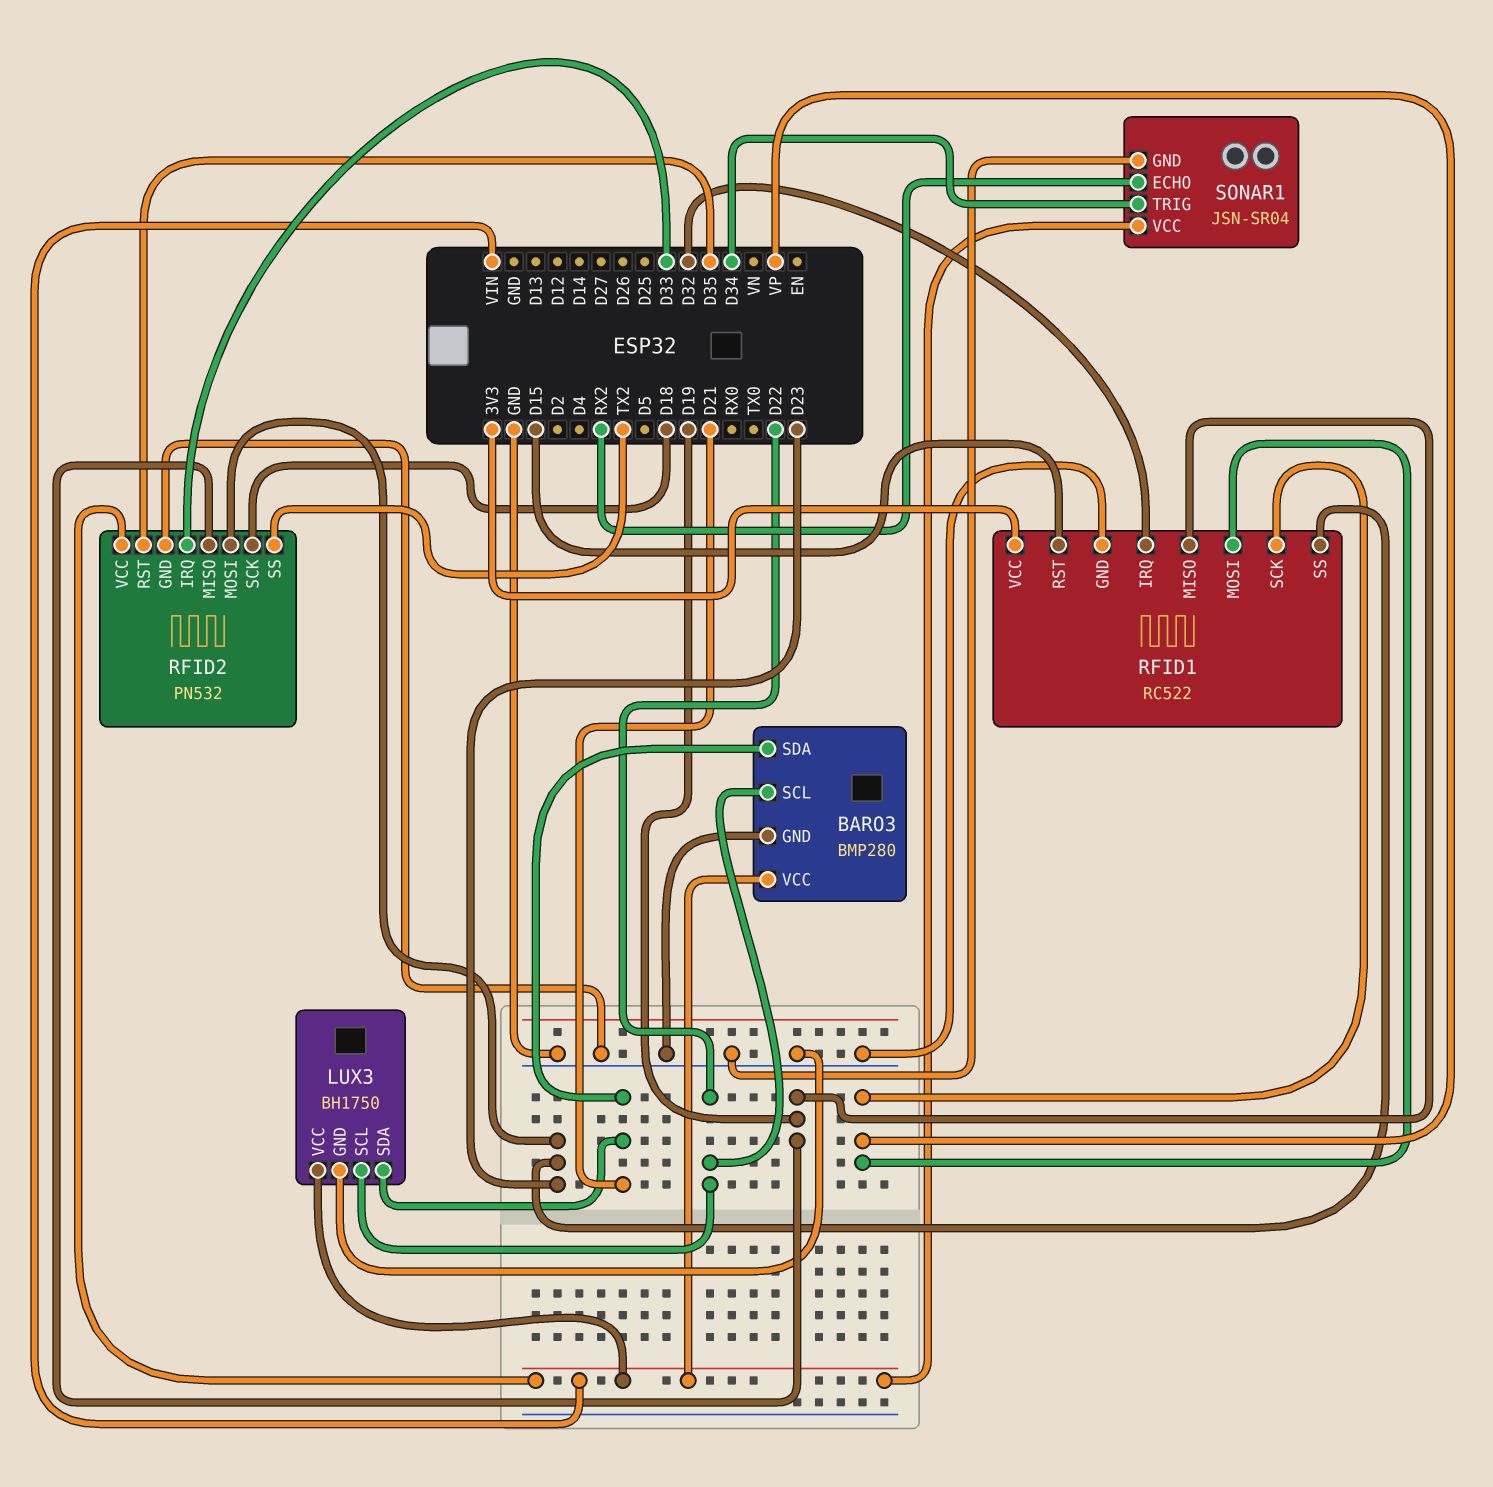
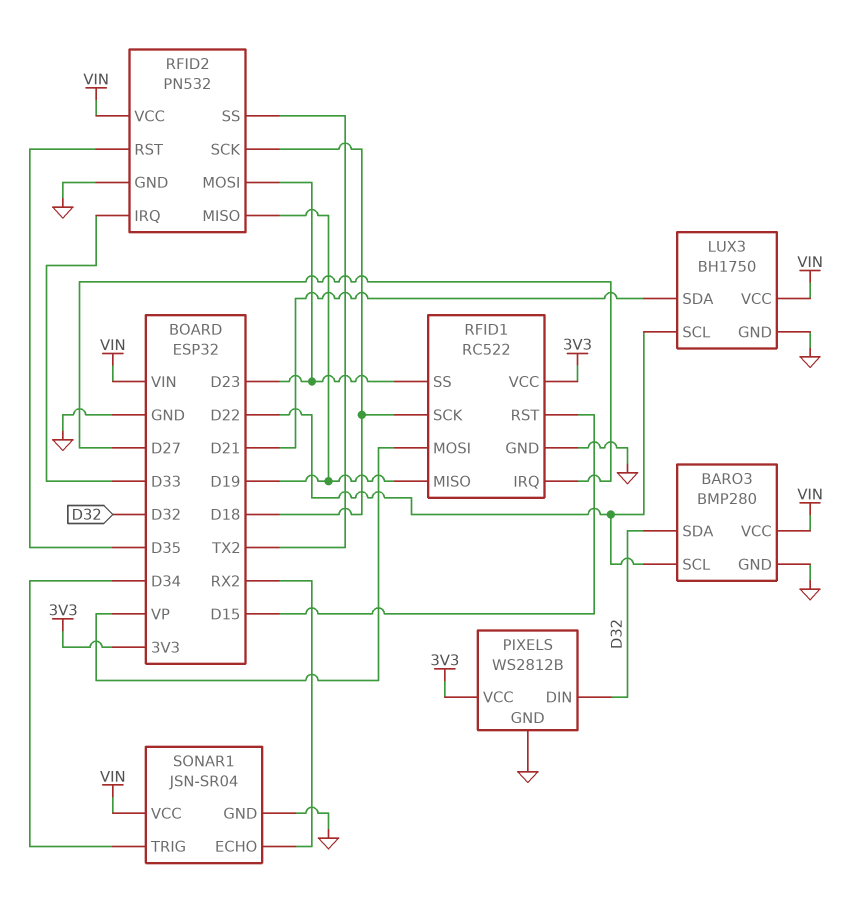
BARO3 pin SDA: D21 -> D32
PIXELS: none -> WS2812B
PIXELS pin DIN: none -> D32
PIXELS pin GND: none -> GND
PIXELS pin VCC: none -> 3V3
RFID1 pin IRQ: D32 -> D27
RFID1 pin SCK: VP -> D18

